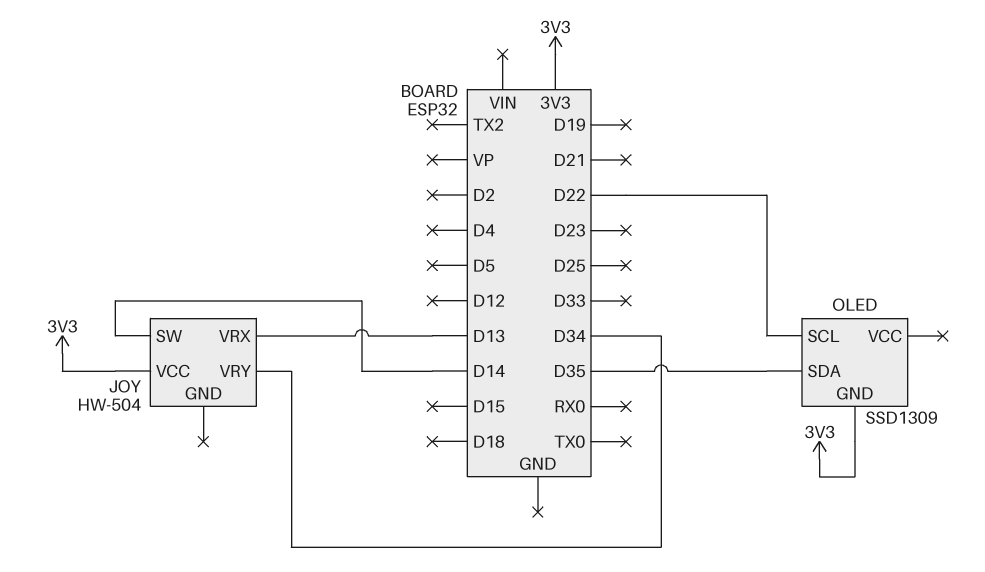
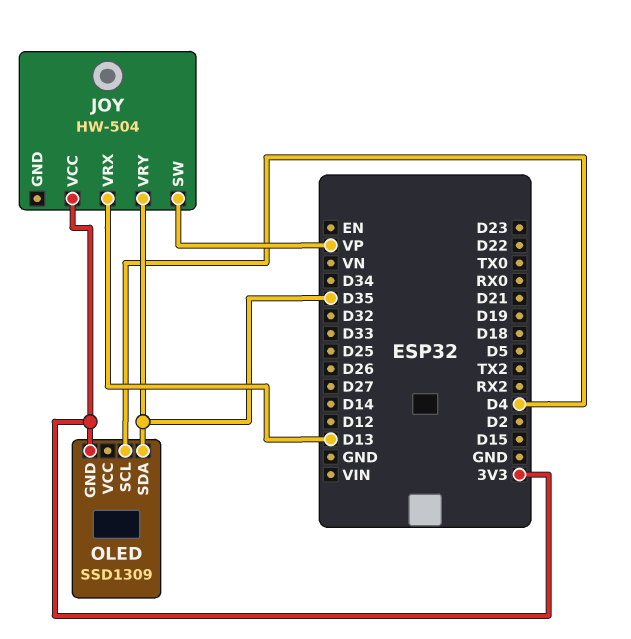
JOY pin SW: D14 -> VP
JOY pin VRY: D34 -> D35
OLED pin SCL: D22 -> D4

